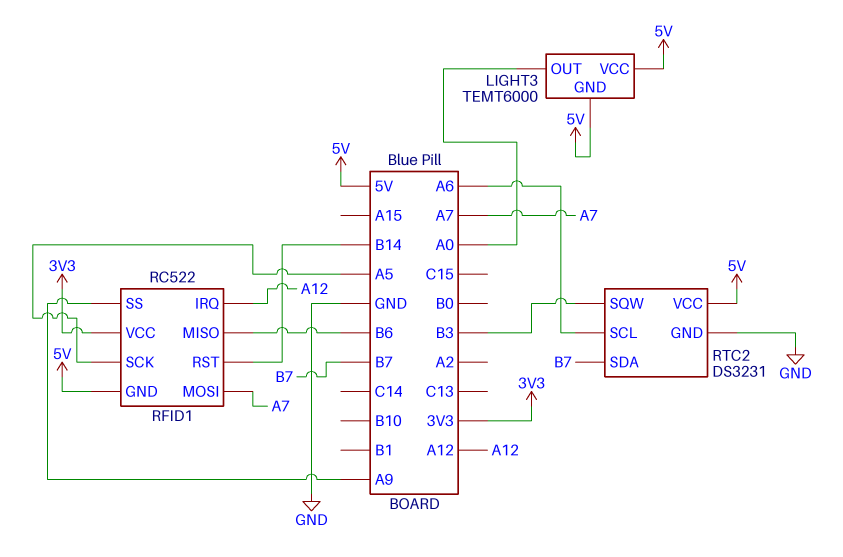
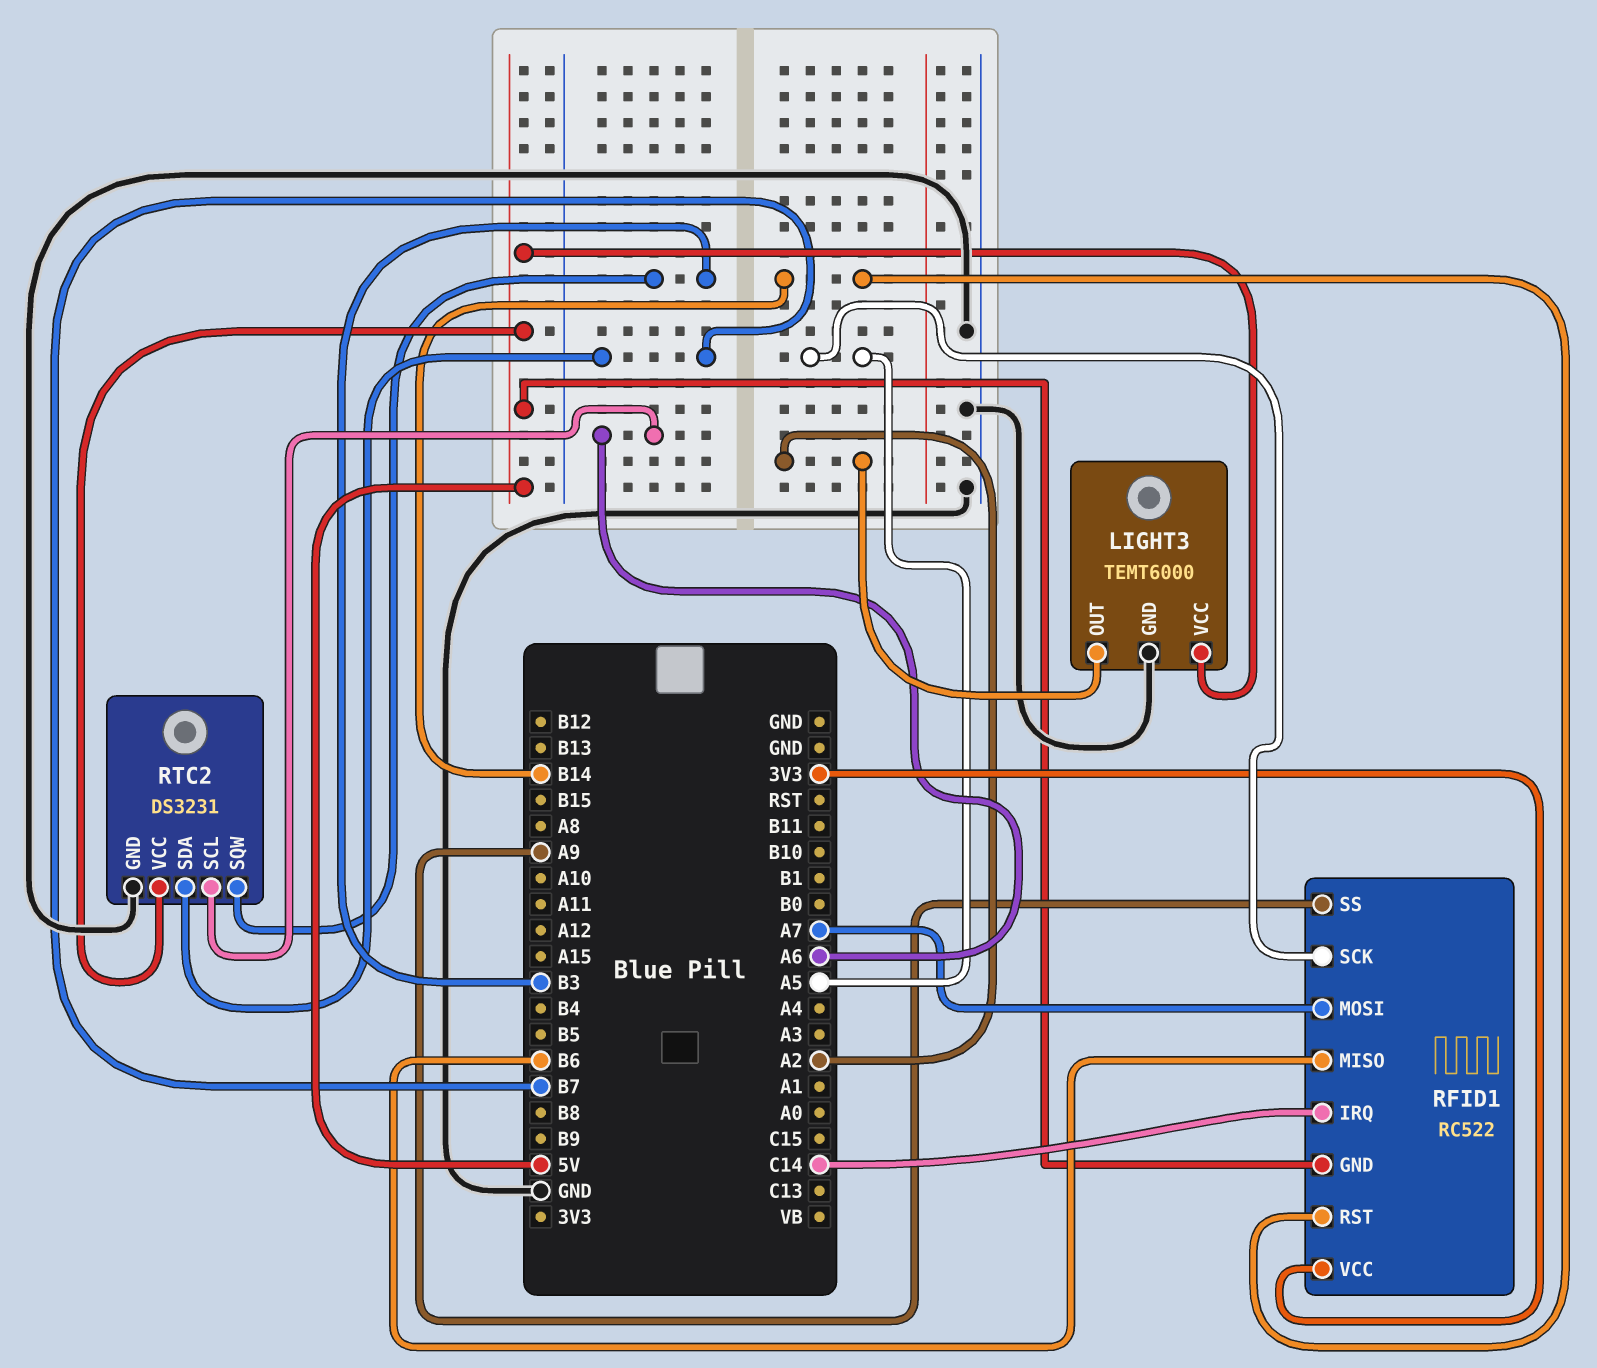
LIGHT3 pin GND: 5V -> GND
LIGHT3 pin OUT: A0 -> A2
RFID1 pin IRQ: A12 -> C14

